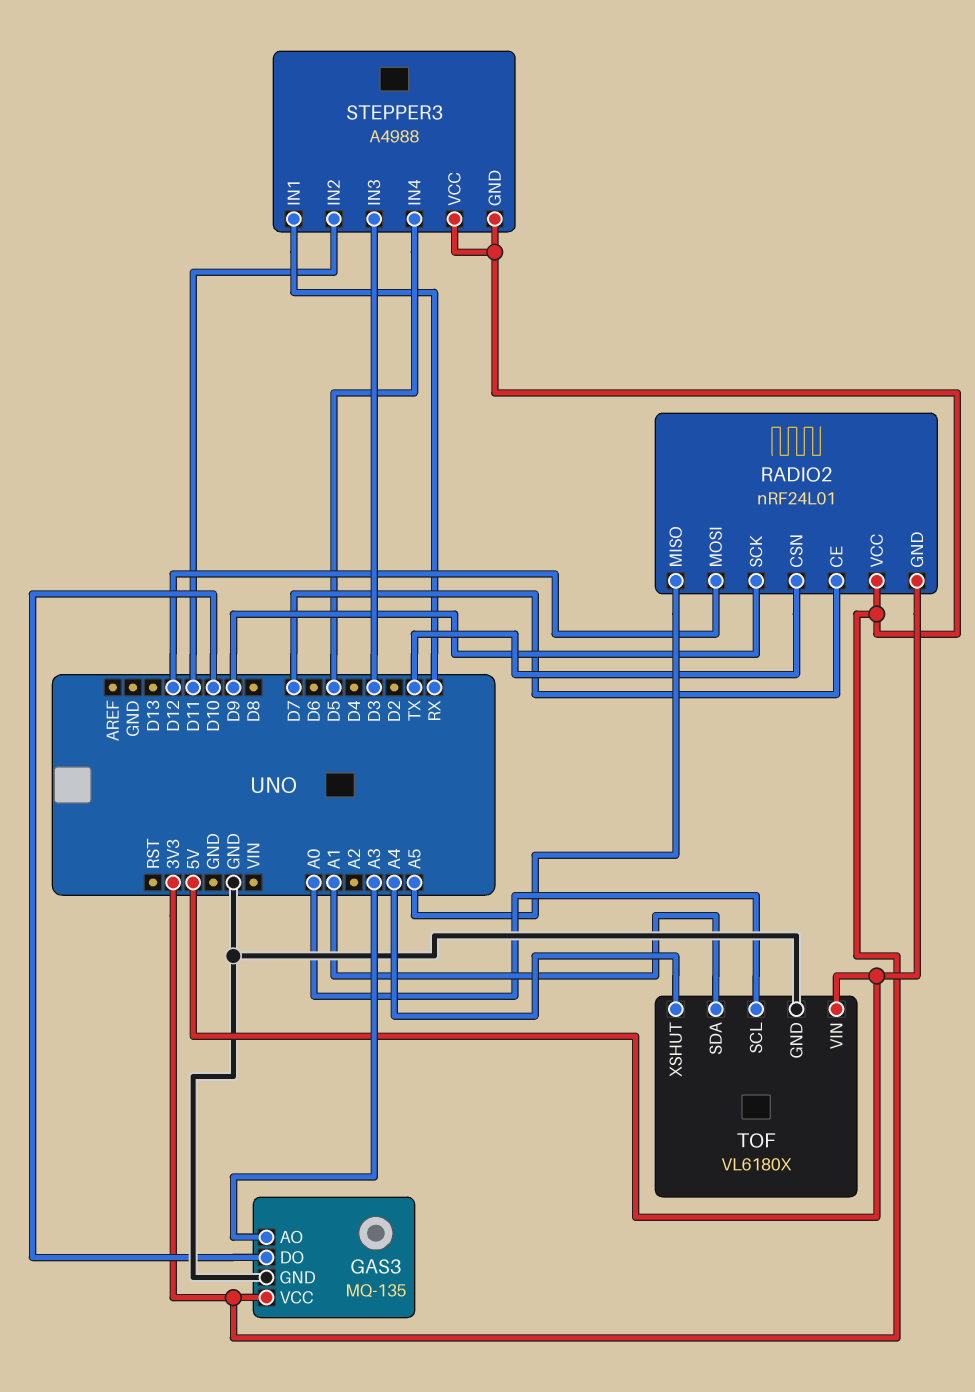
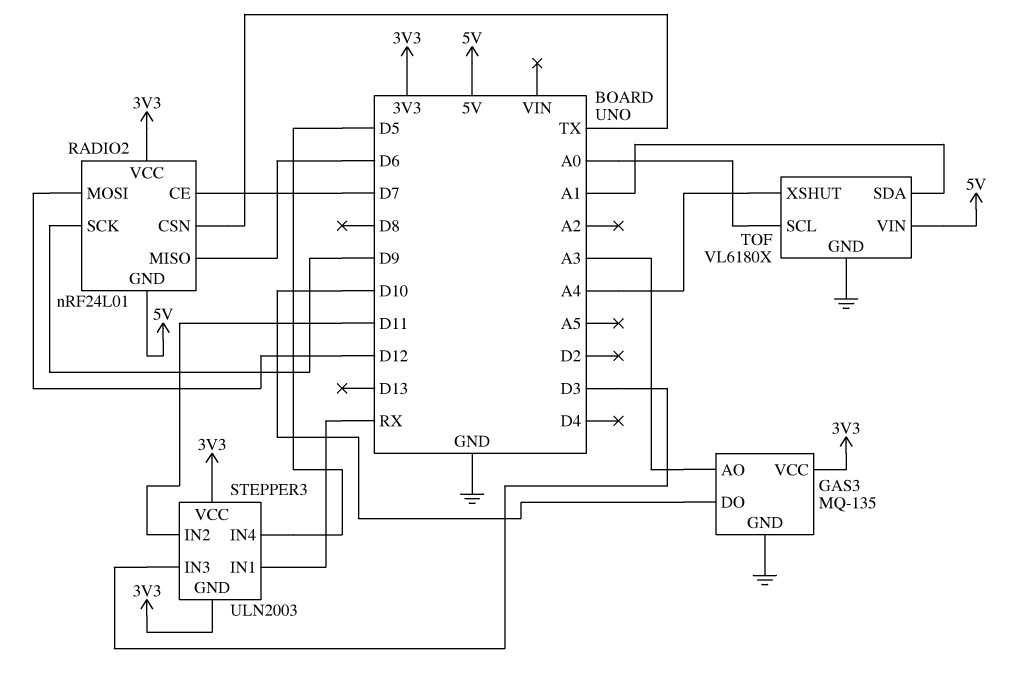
RADIO2 pin MISO: A5 -> D6
STEPPER3: A4988 -> ULN2003

